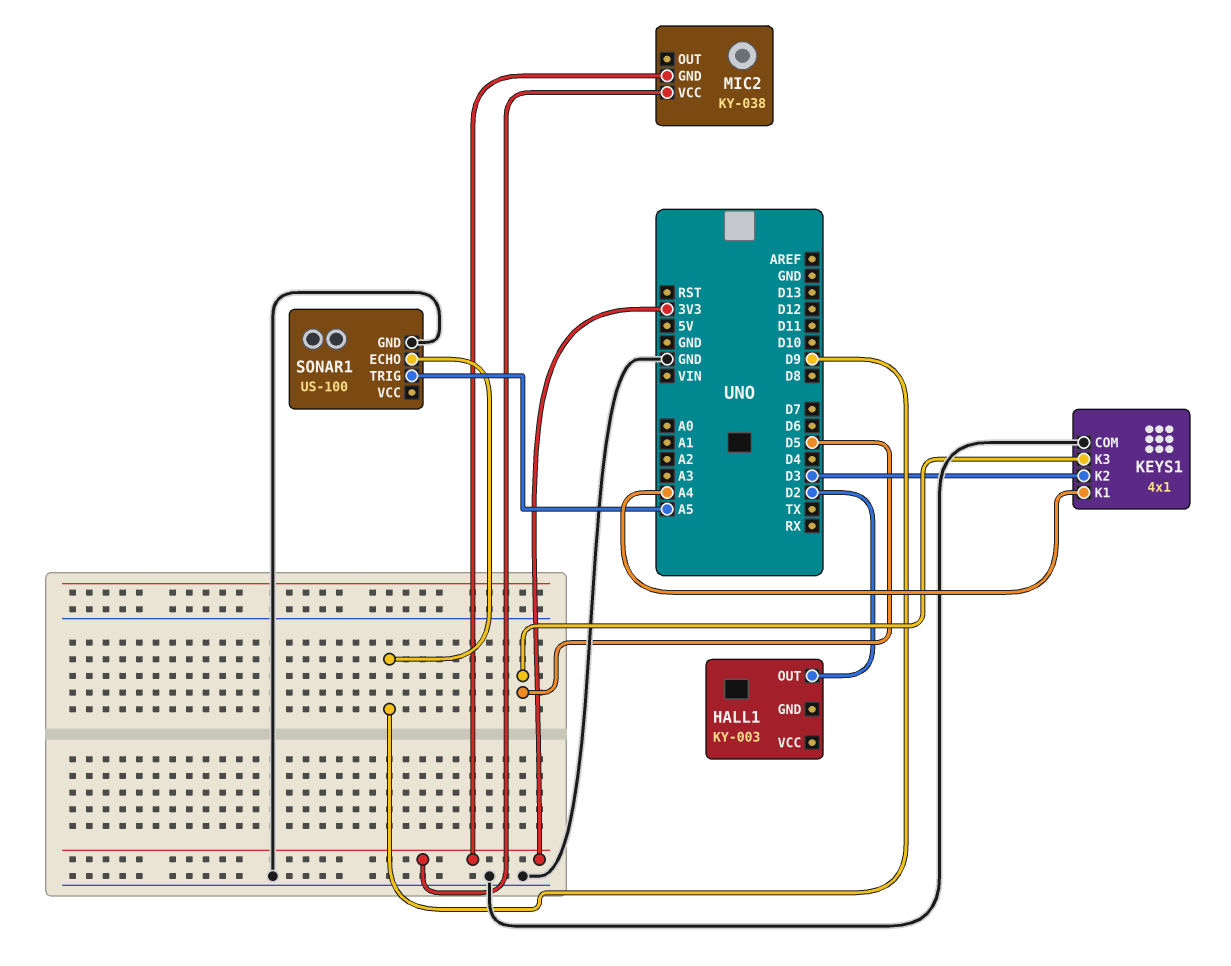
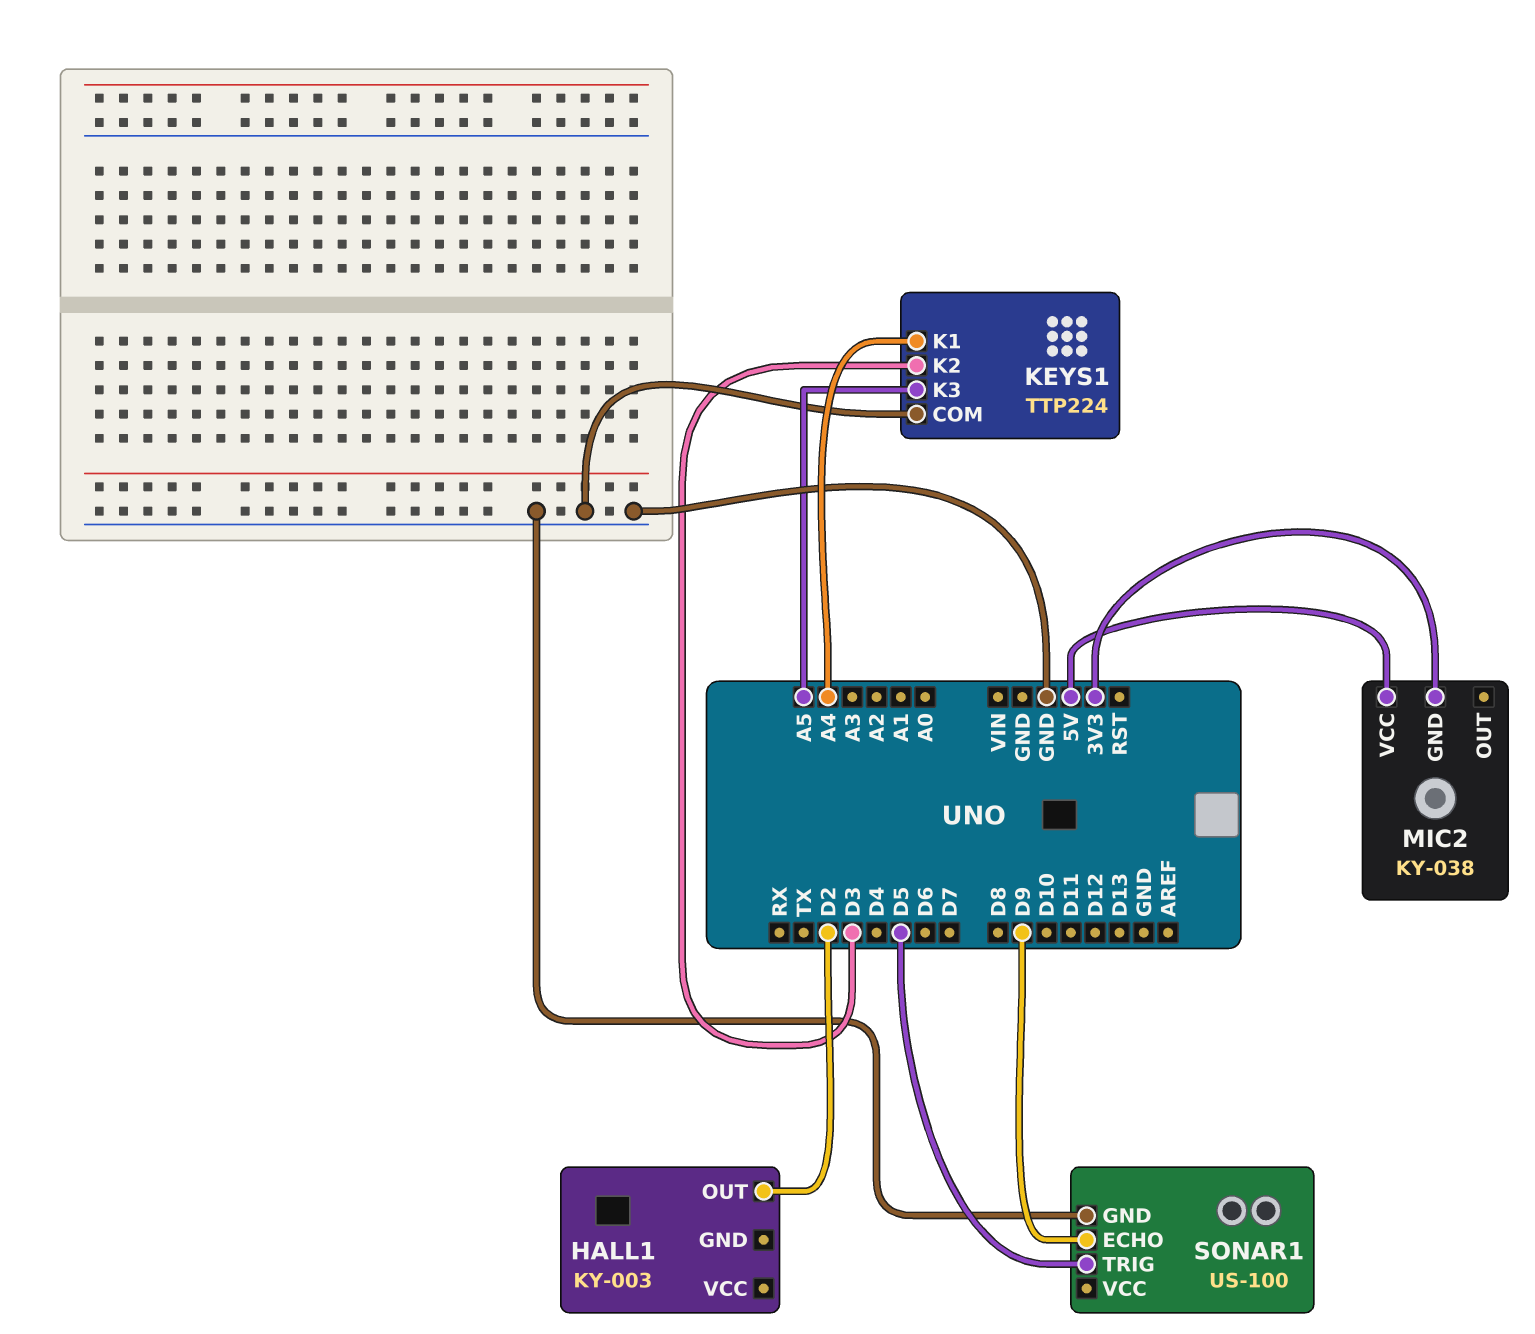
KEYS1: 4x1 -> TTP224
KEYS1 pin K3: D5 -> A5
MIC2 pin VCC: 3V3 -> 5V
SONAR1 pin TRIG: A5 -> D5

